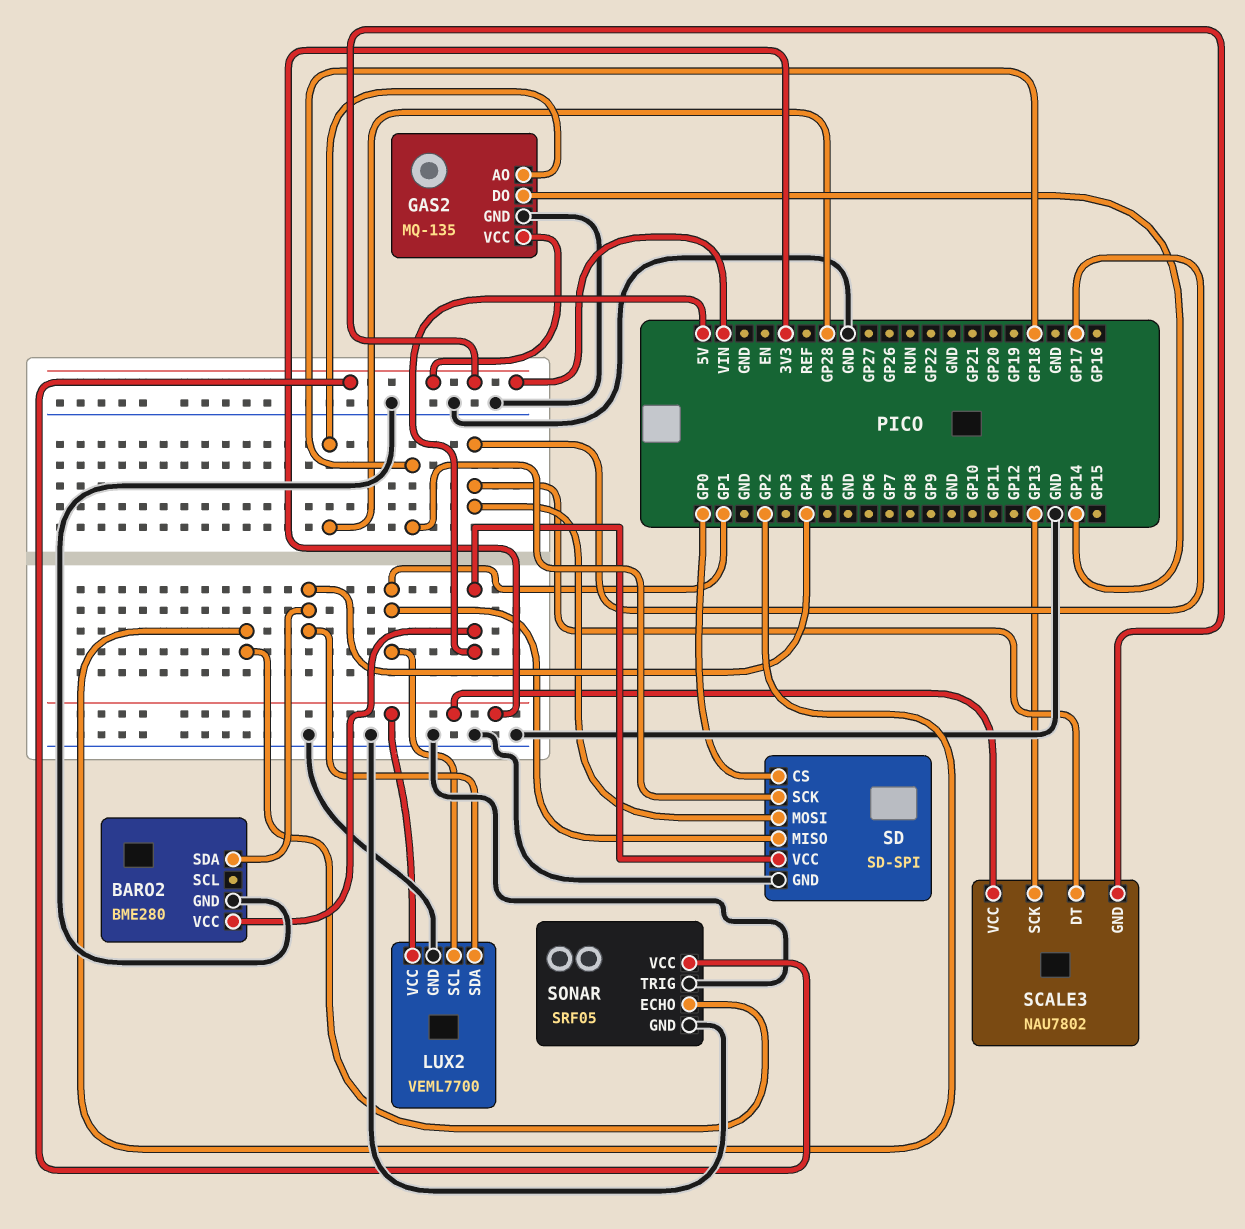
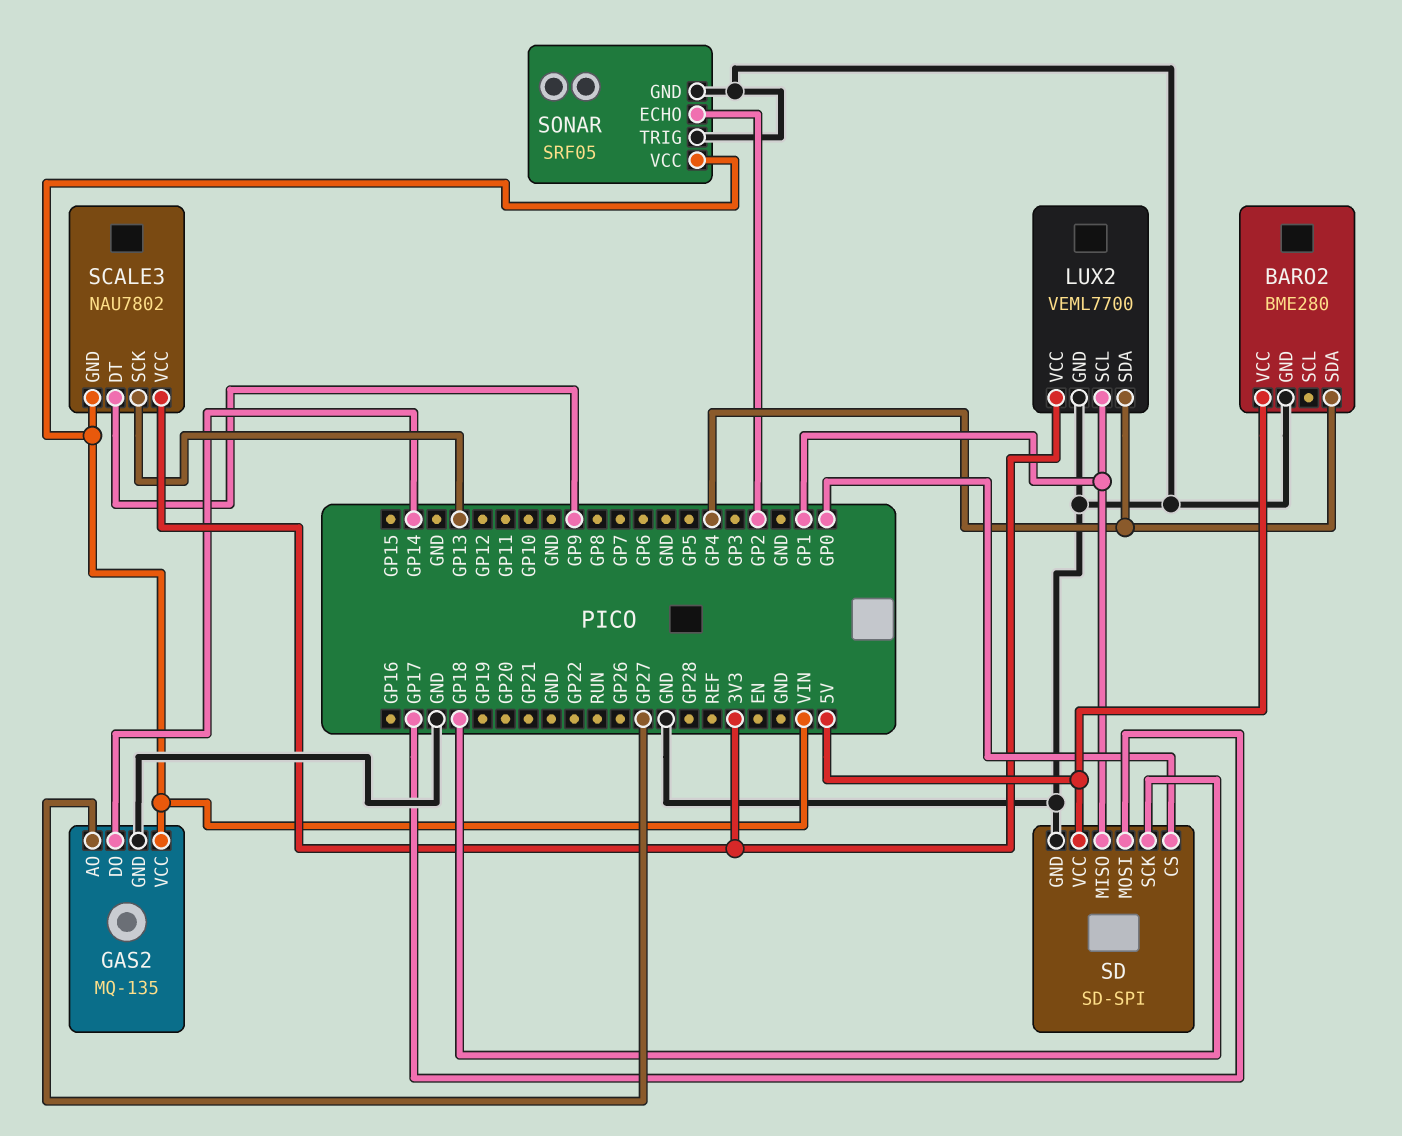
GAS2 pin AO: GP28 -> GP27
SCALE3 pin DT: GP17 -> GP9

